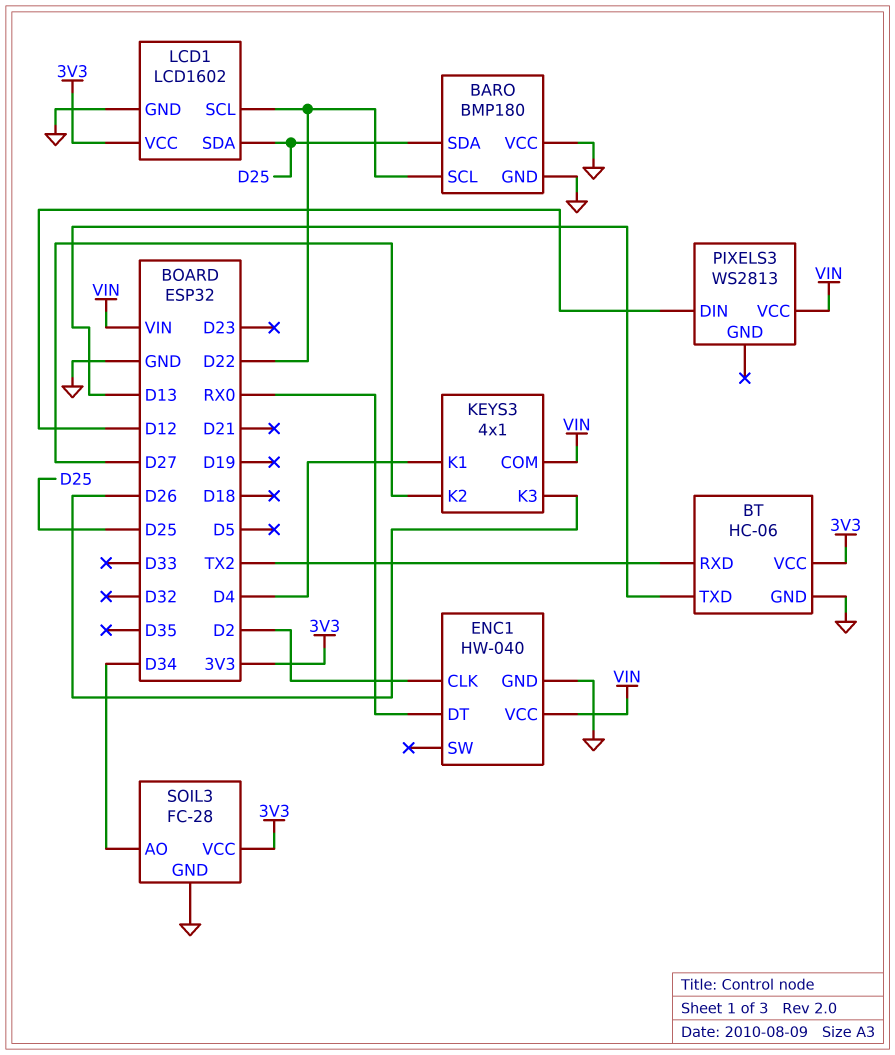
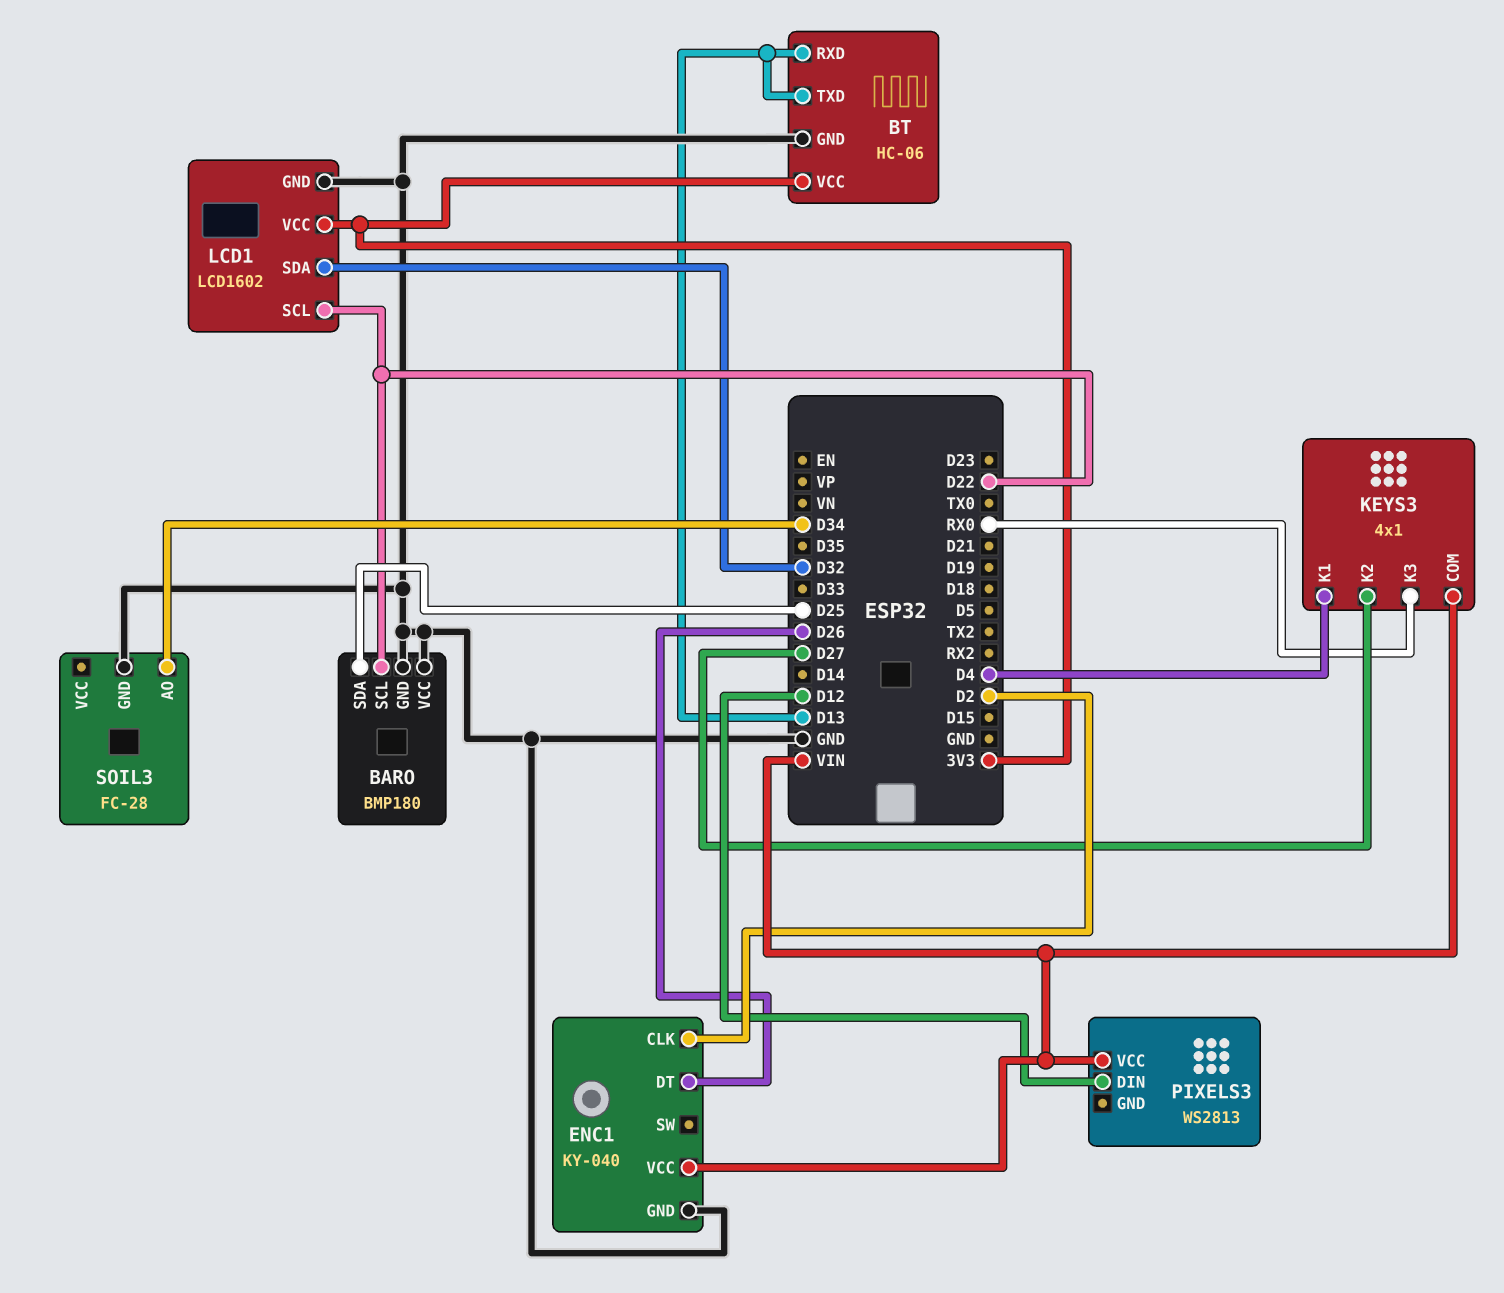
BT pin RXD: TX2 -> D13
ENC1: HW-040 -> KY-040
ENC1 pin DT: RX0 -> D26
KEYS3 pin K3: D26 -> RX0
LCD1 pin SDA: D25 -> D32
SOIL3 pin VCC: 3V3 -> none

